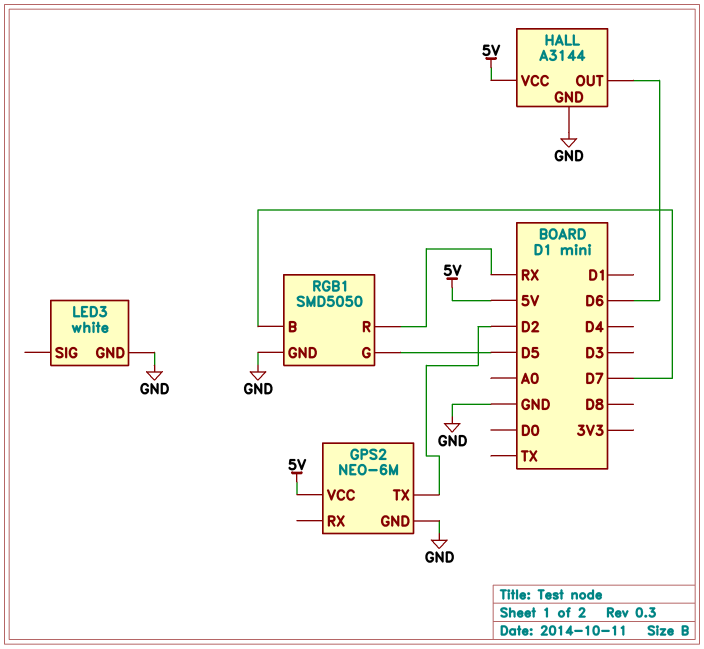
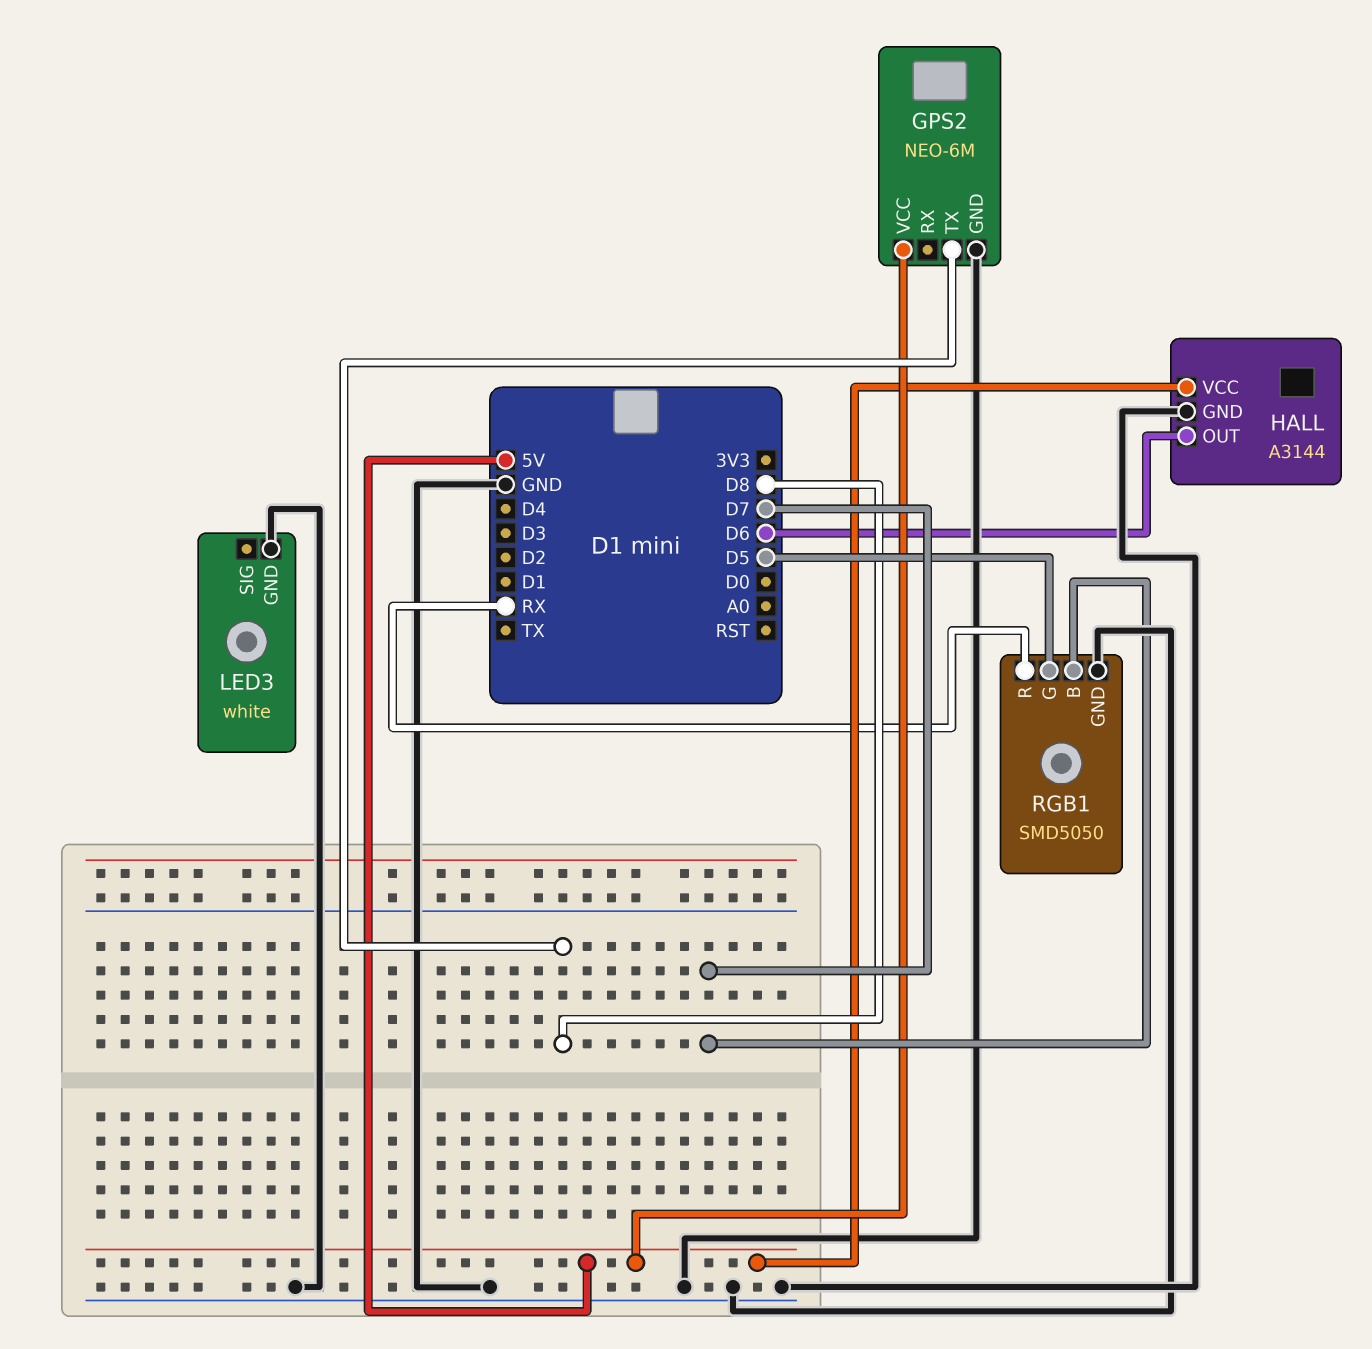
GPS2 pin TX: D2 -> D8

